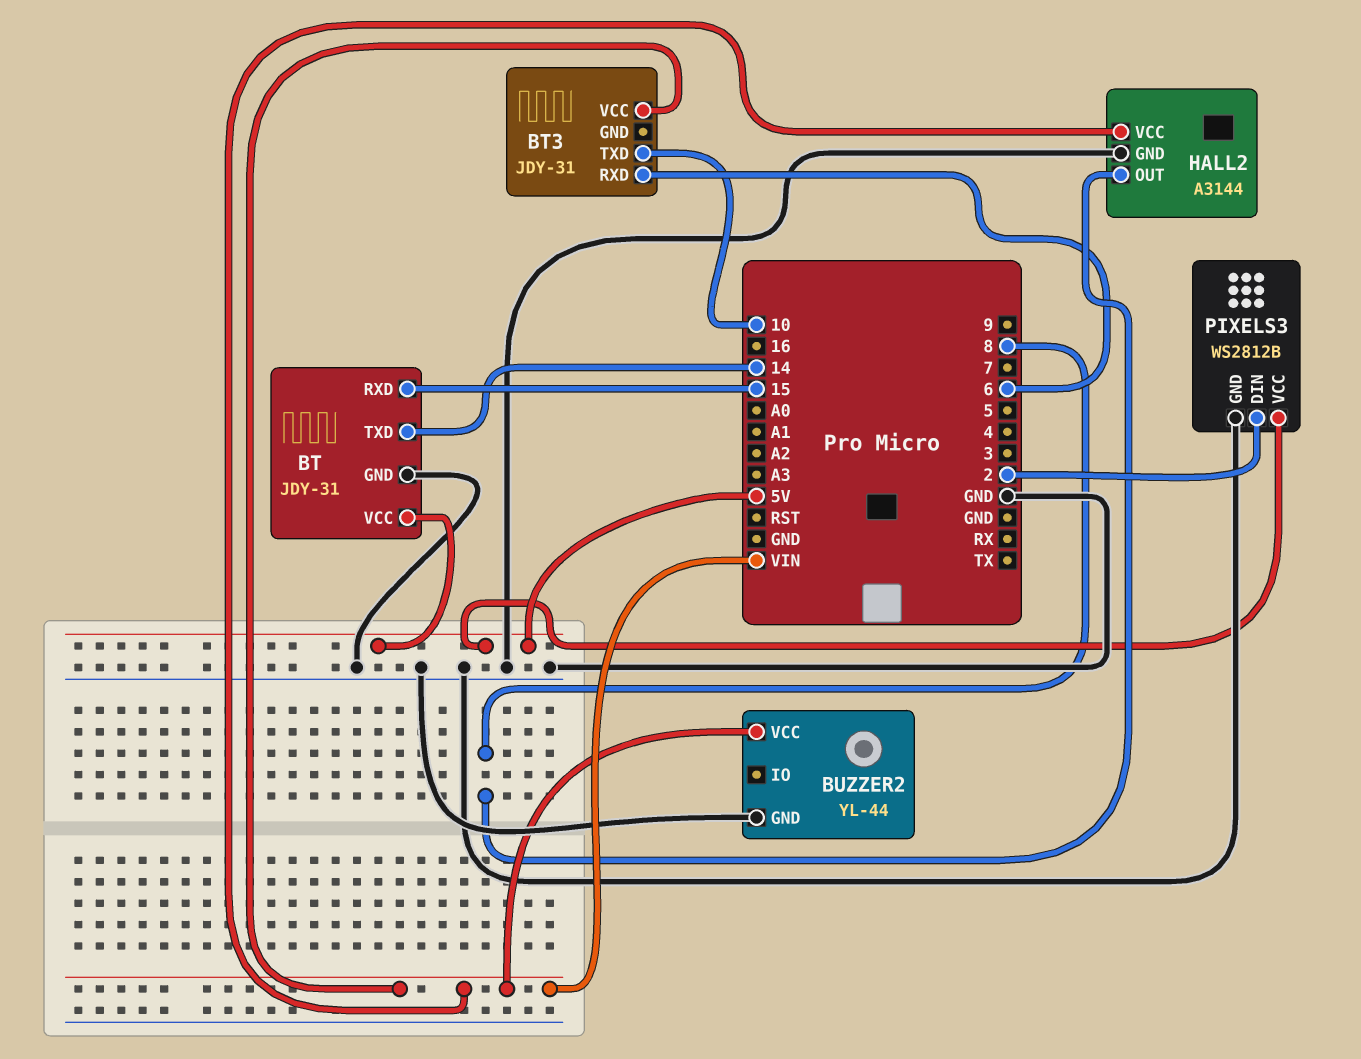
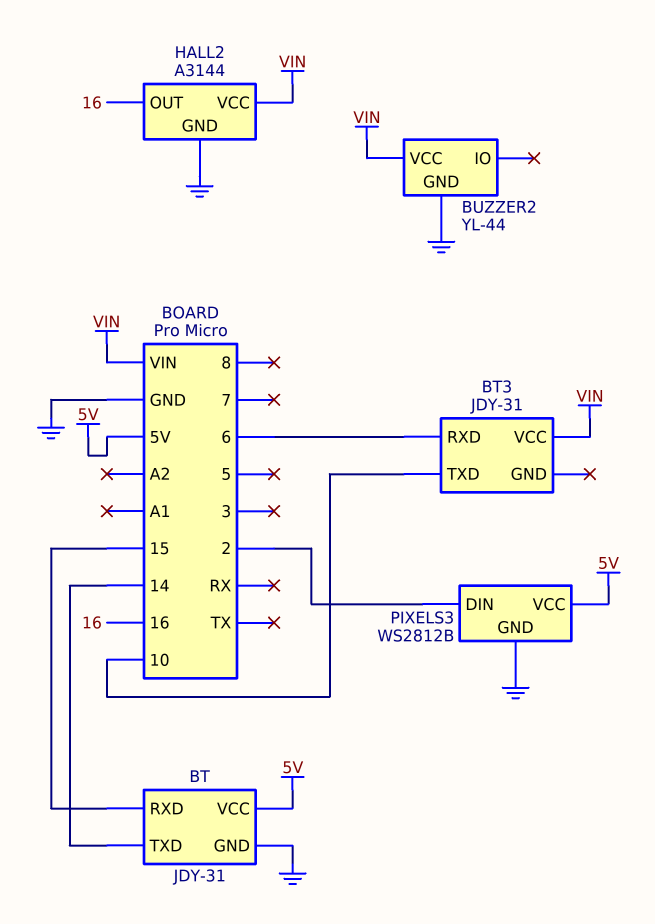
HALL2 pin OUT: 8 -> 16

